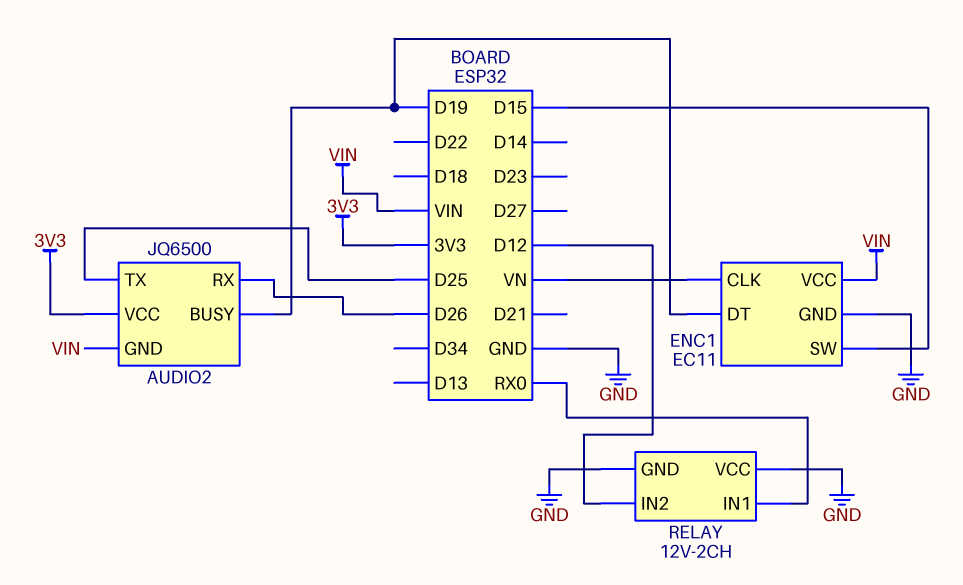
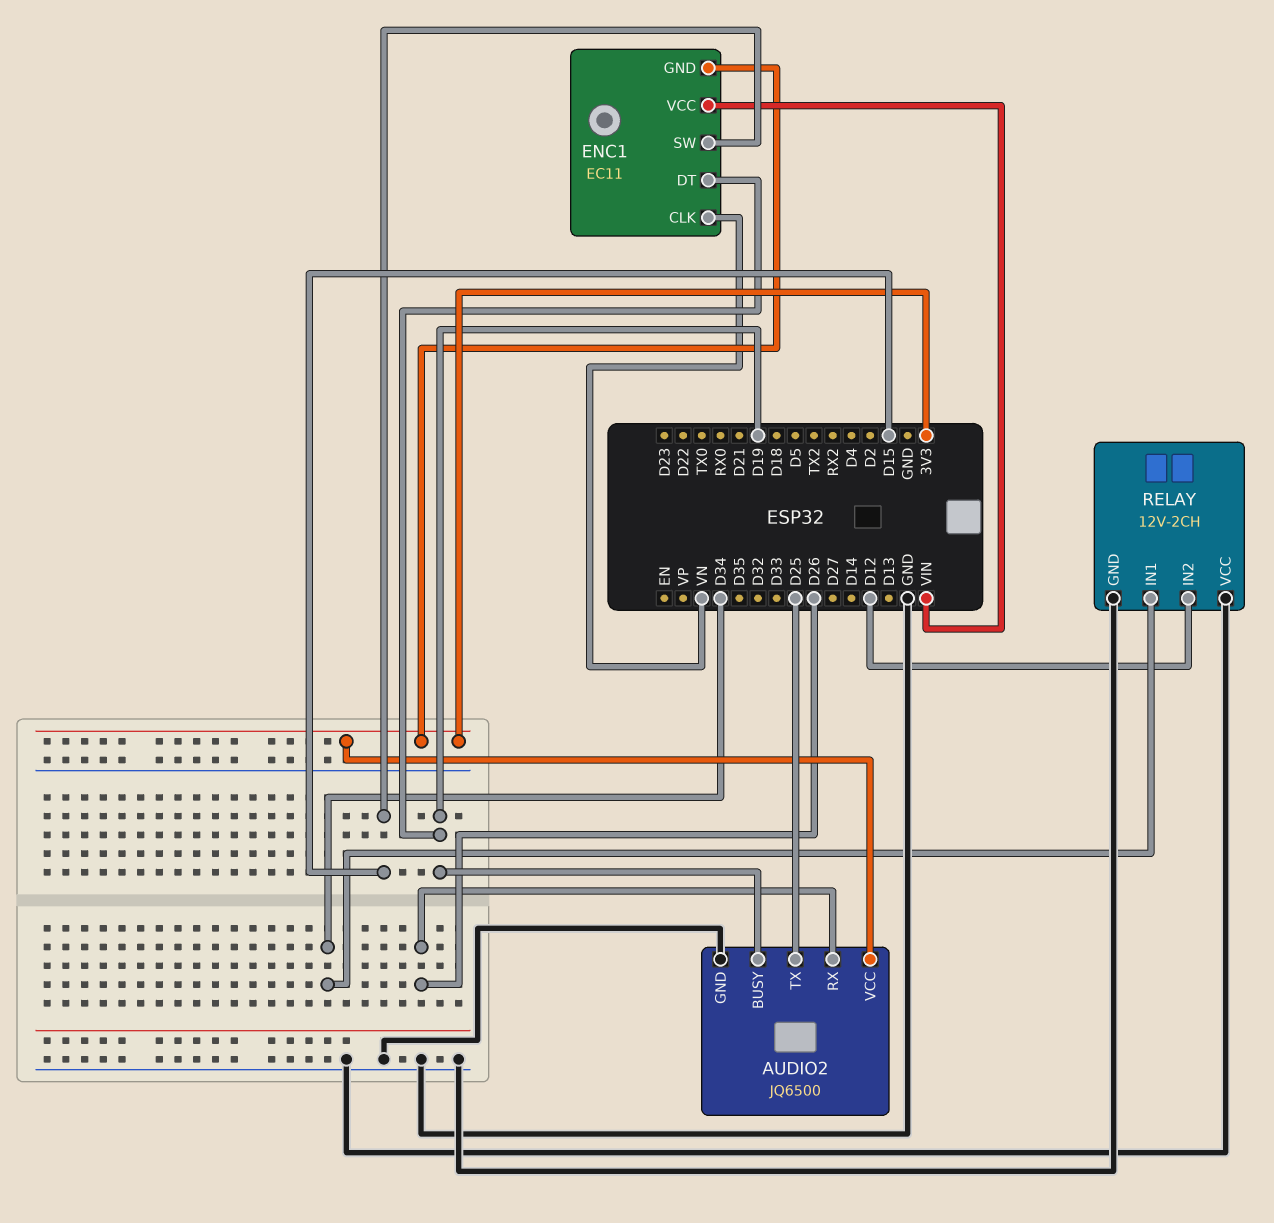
AUDIO2 pin GND: VIN -> GND
ENC1 pin GND: GND -> 3V3
RELAY pin IN1: RX0 -> D34

